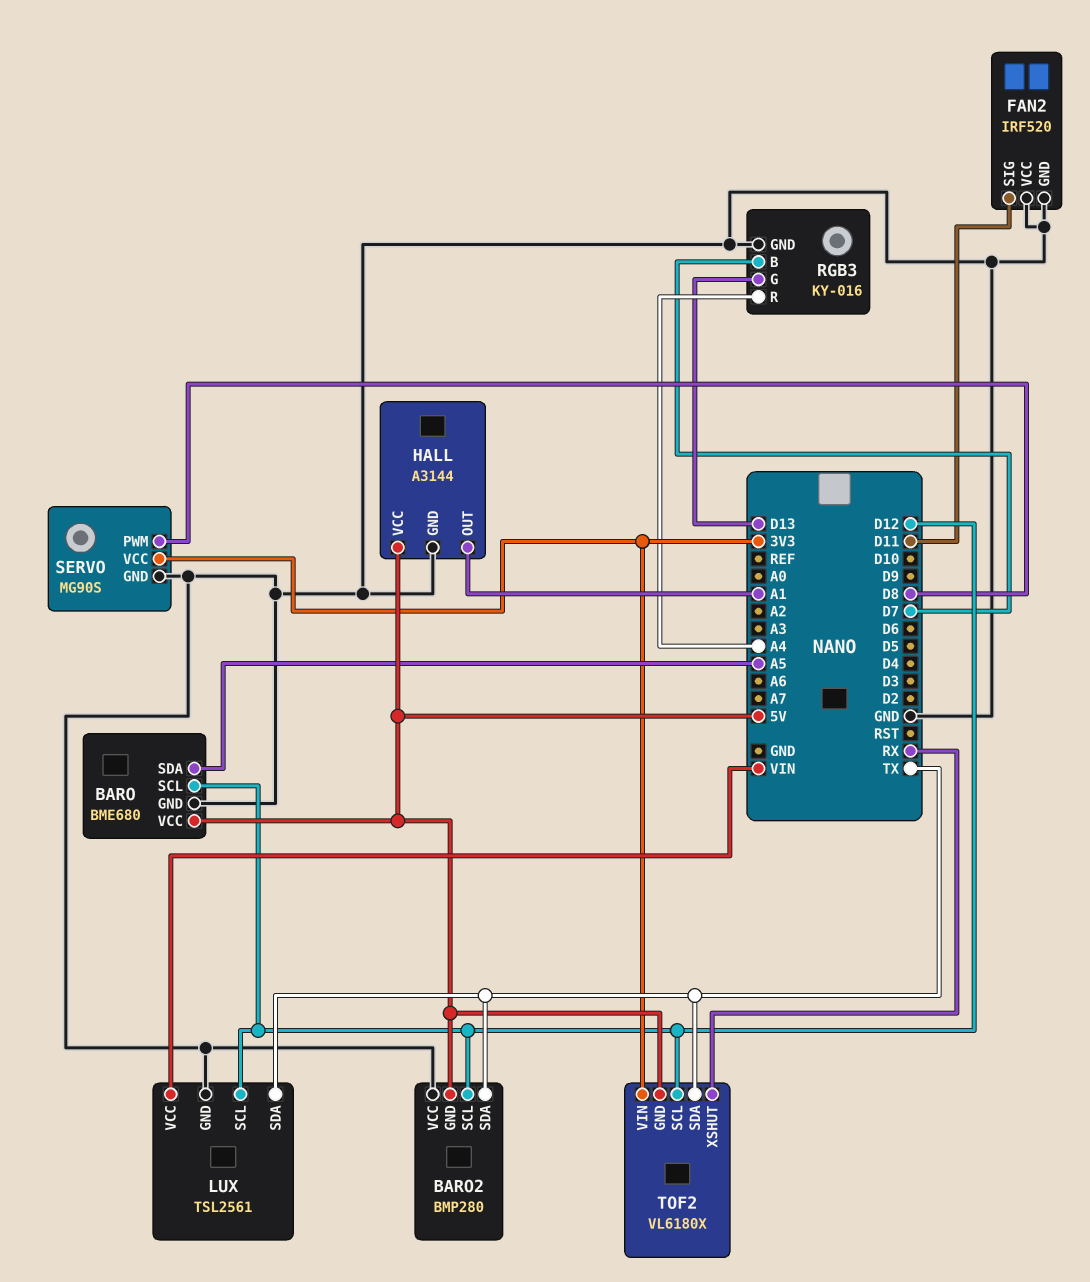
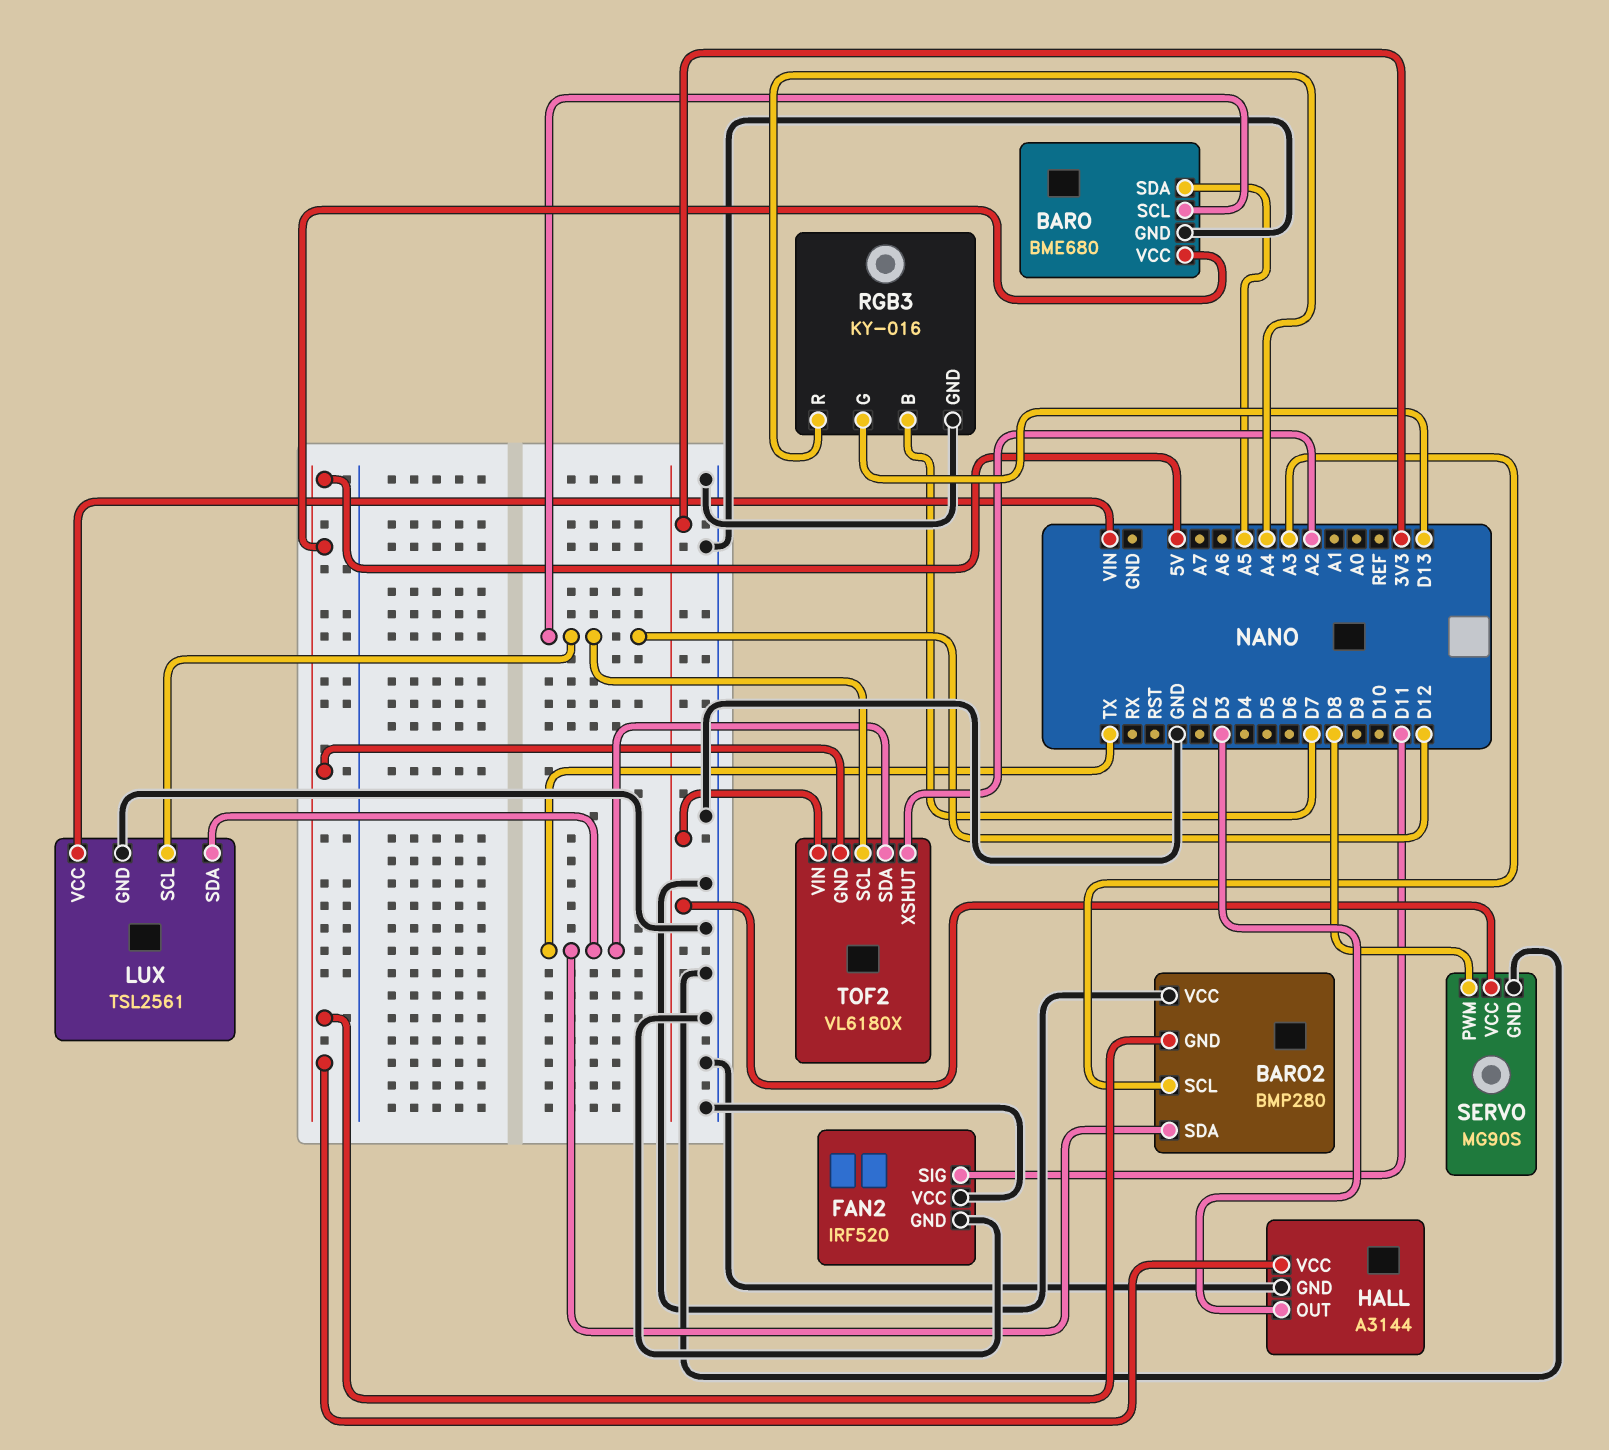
BARO2 pin SCL: D12 -> A3
HALL pin OUT: A1 -> D3
TOF2 pin XSHUT: RX -> A2

